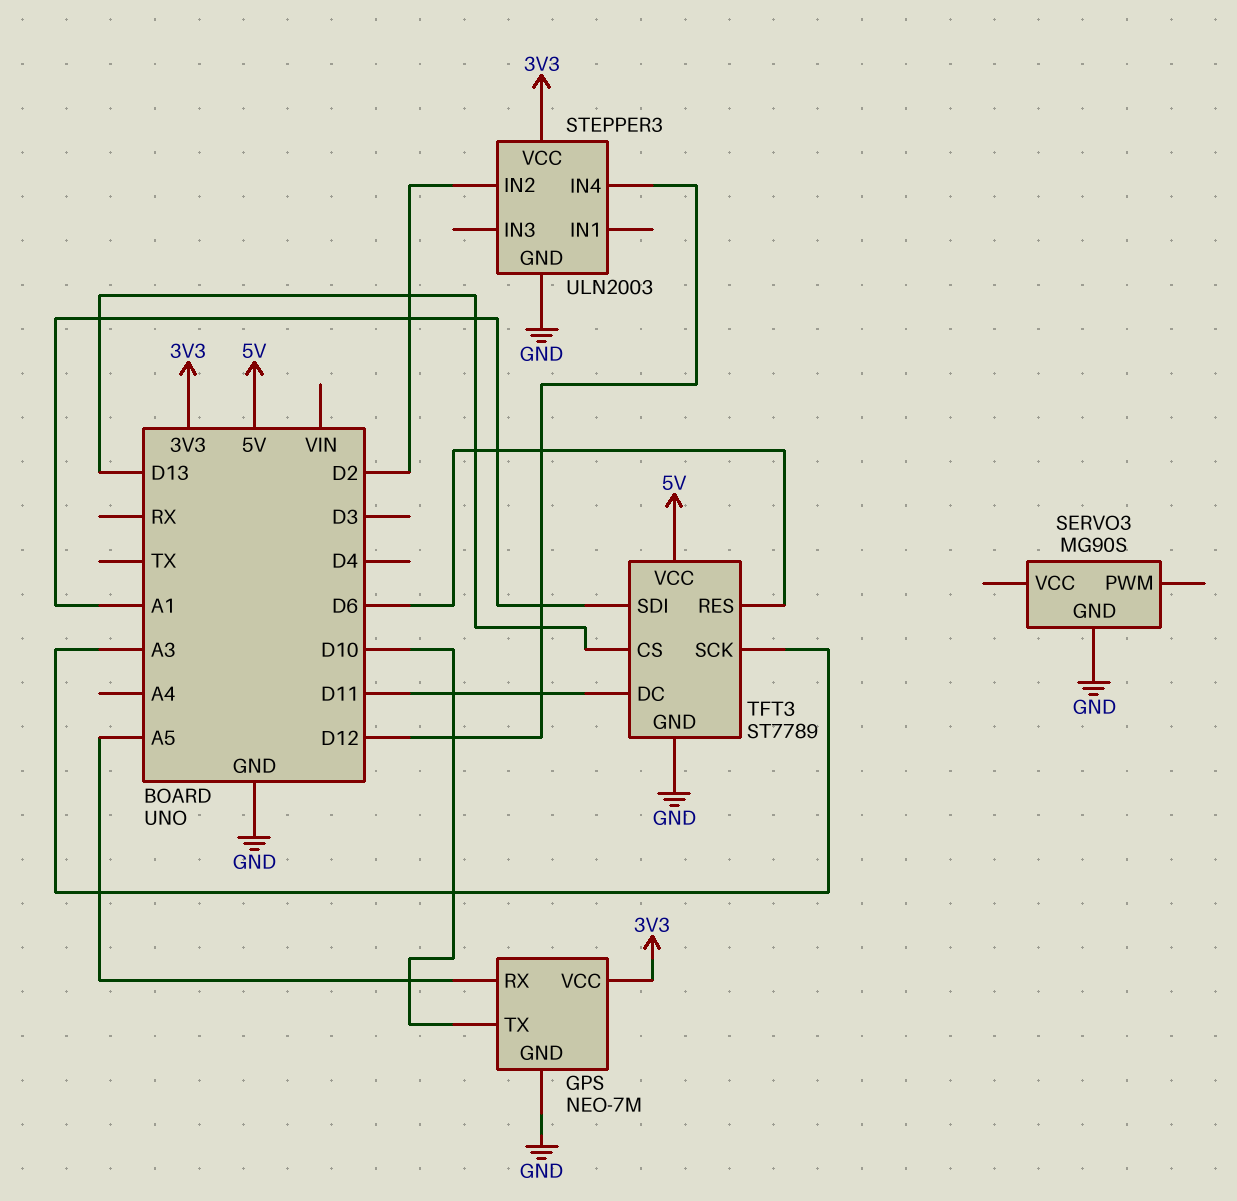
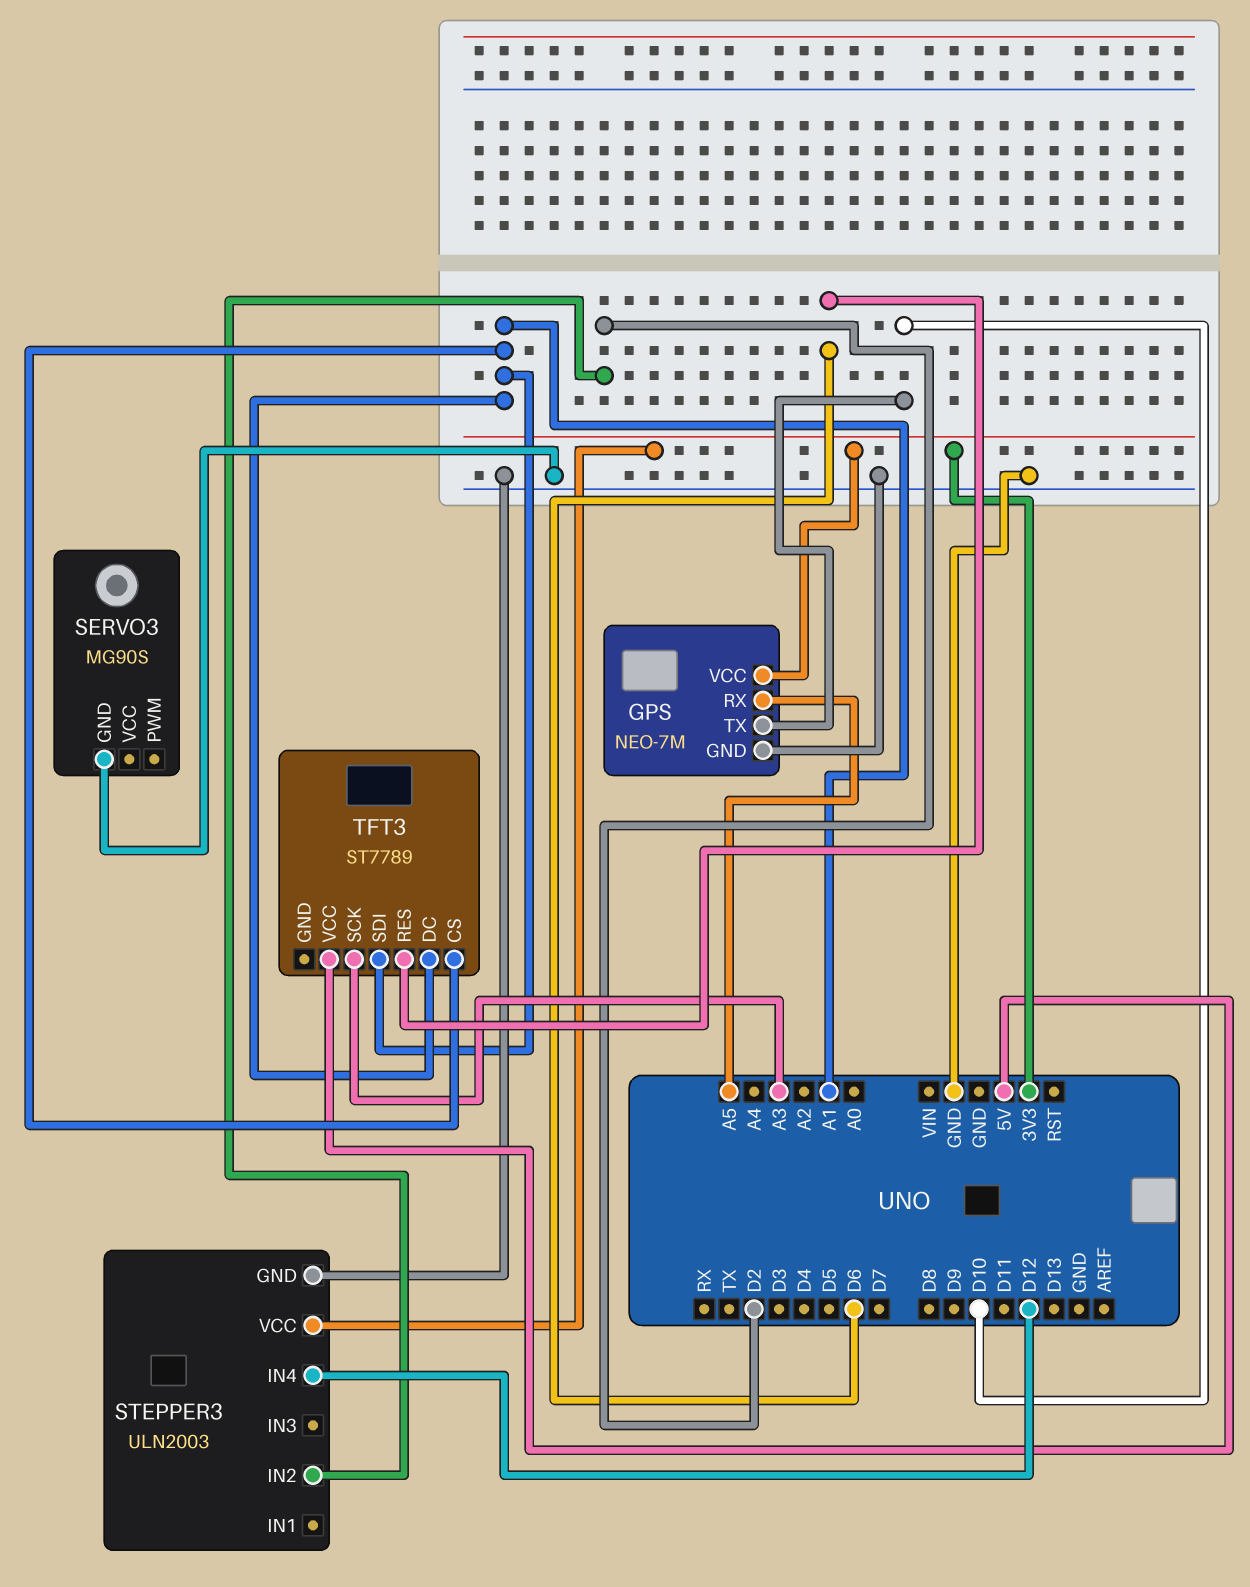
TFT3 pin CS: D13 -> A1
TFT3 pin DC: D11 -> A1
TFT3 pin GND: GND -> none

